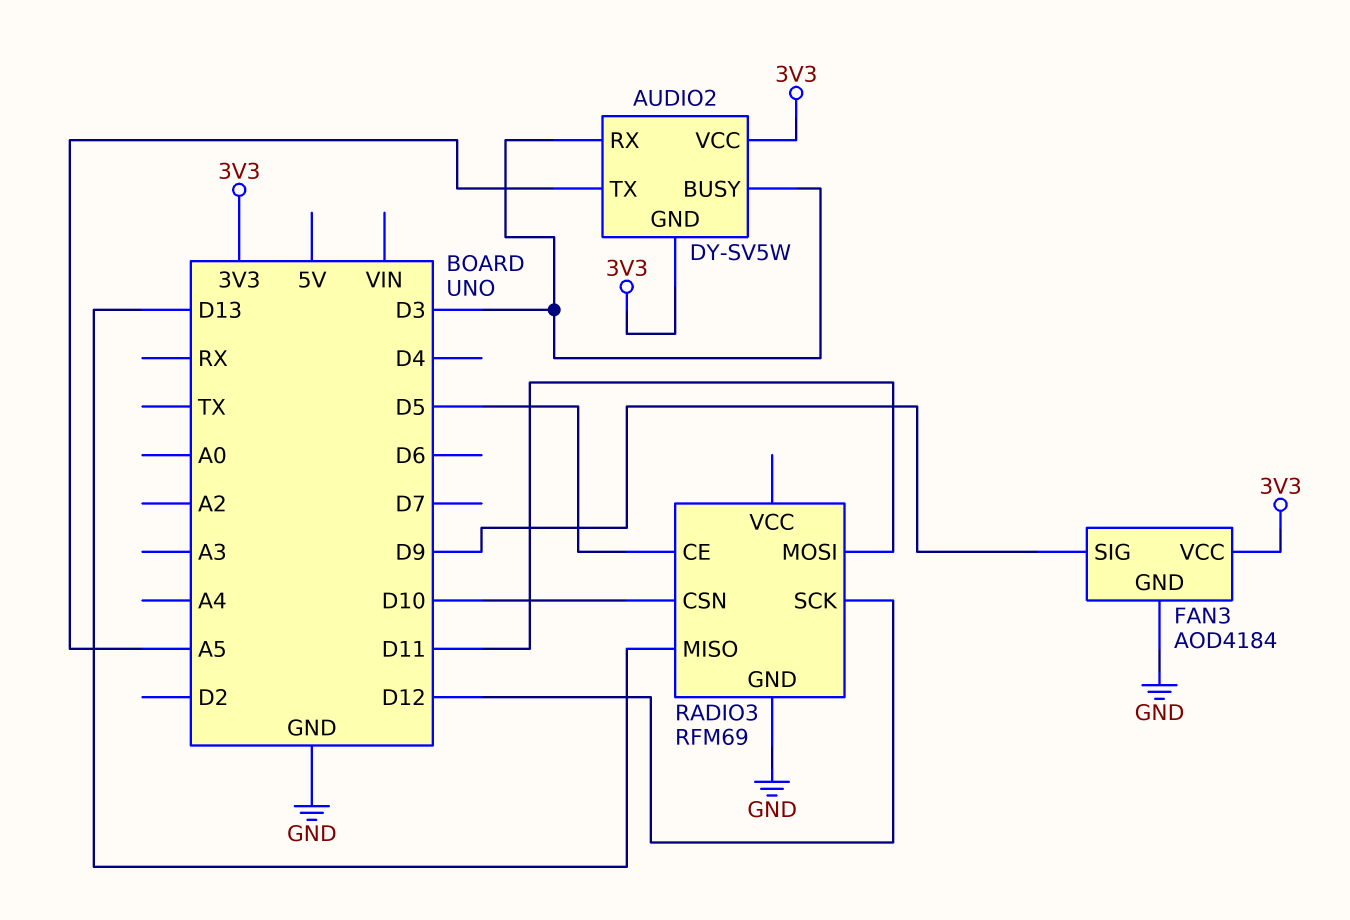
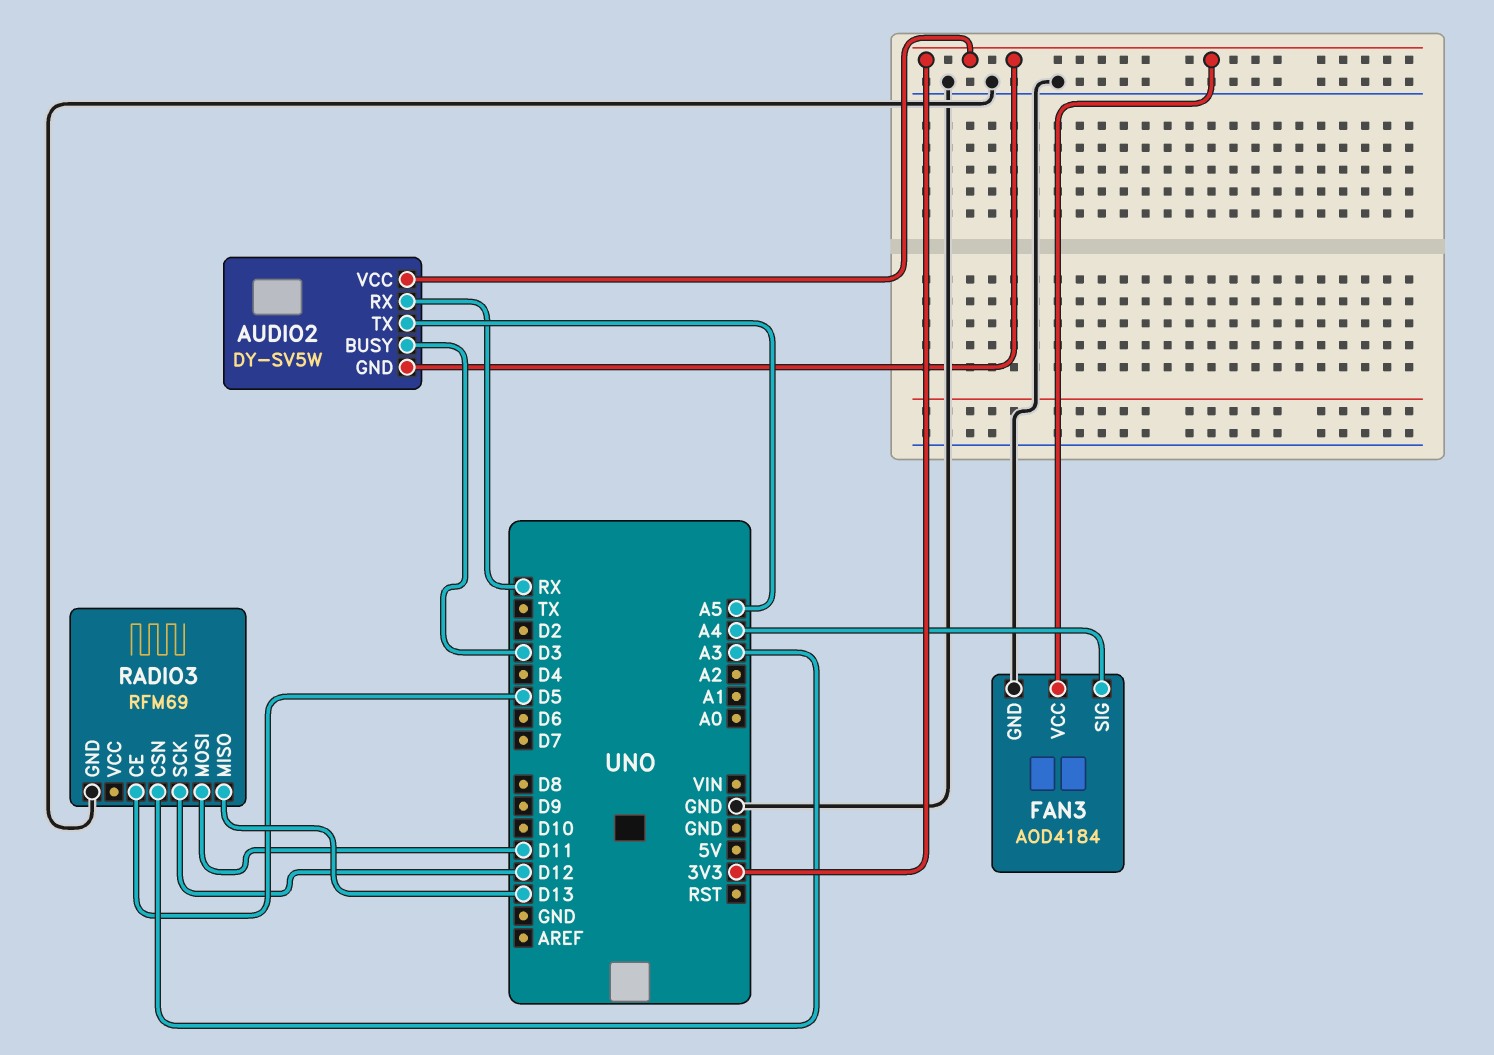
AUDIO2 pin RX: D3 -> RX
FAN3 pin SIG: D9 -> A4
RADIO3 pin CSN: D10 -> A3

